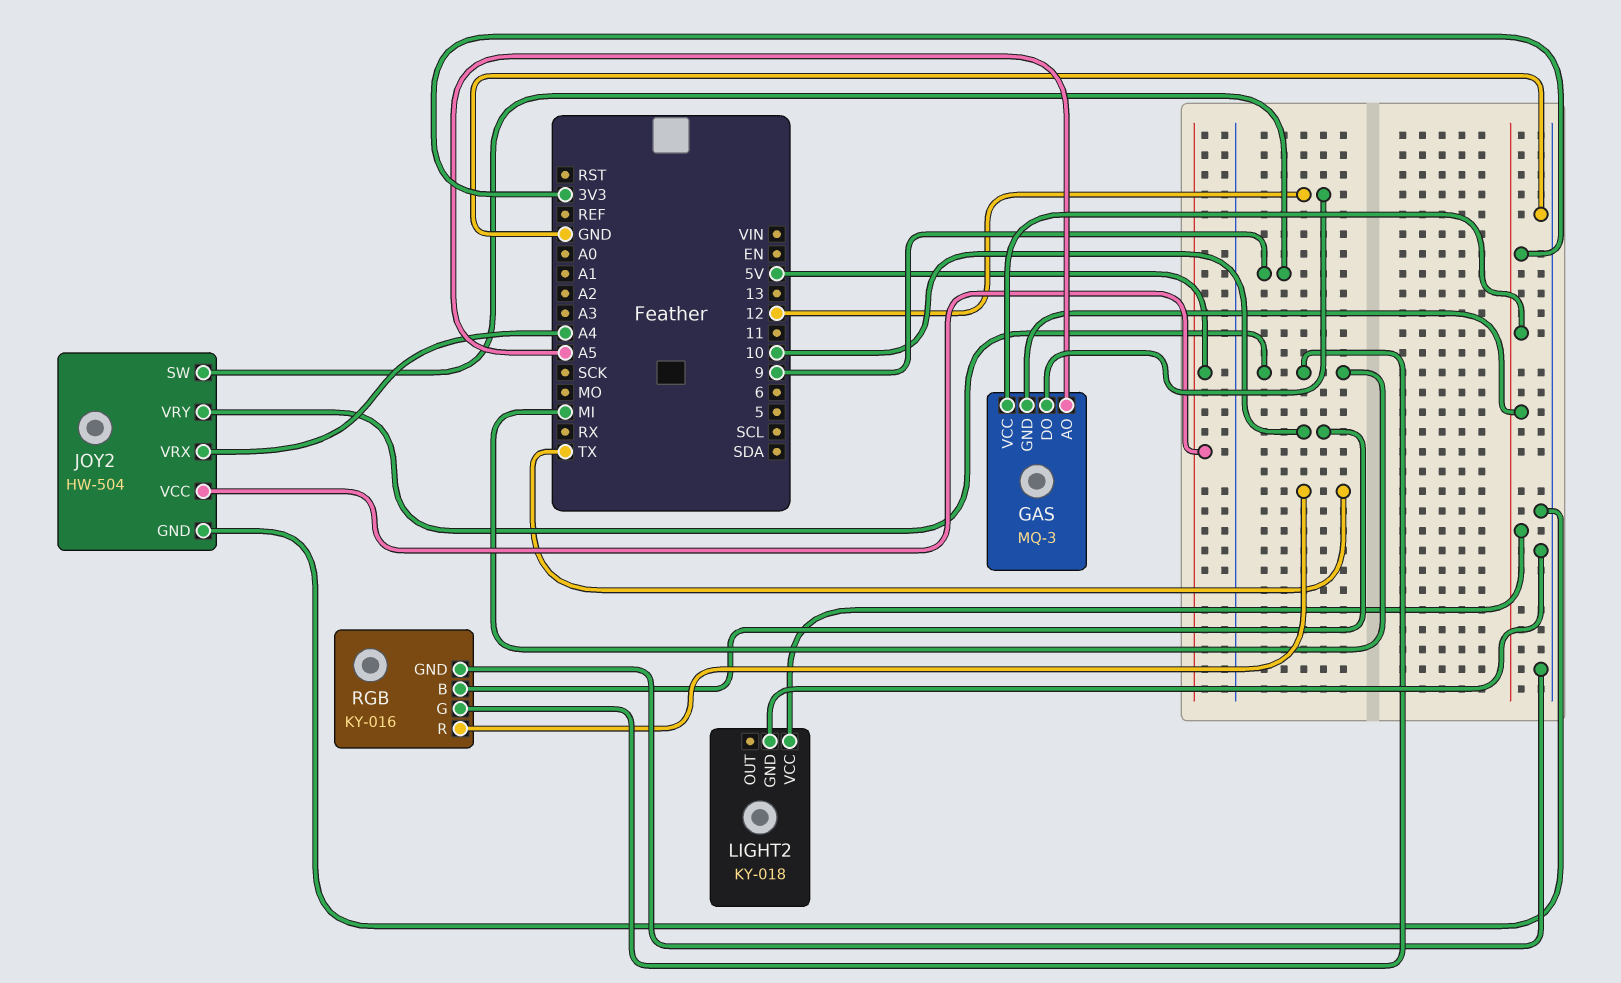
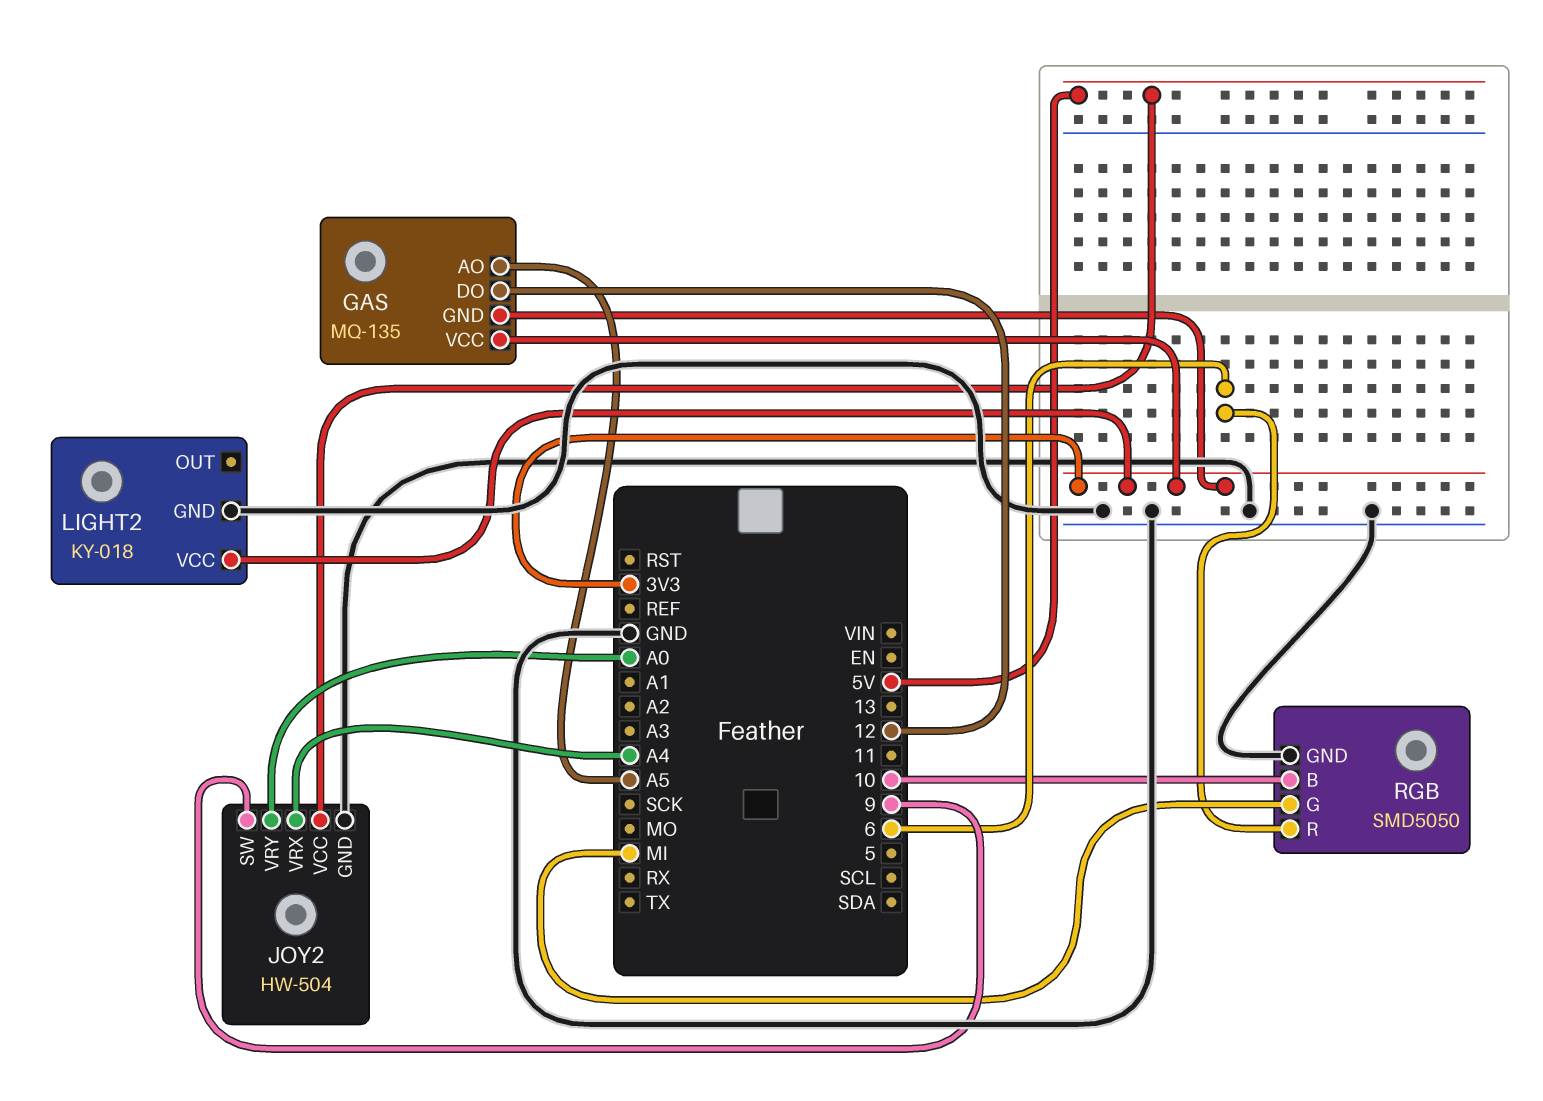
GAS: MQ-3 -> MQ-135
JOY2 pin VRY: MI -> A0
RGB: KY-016 -> SMD5050
RGB pin R: TX -> 6

